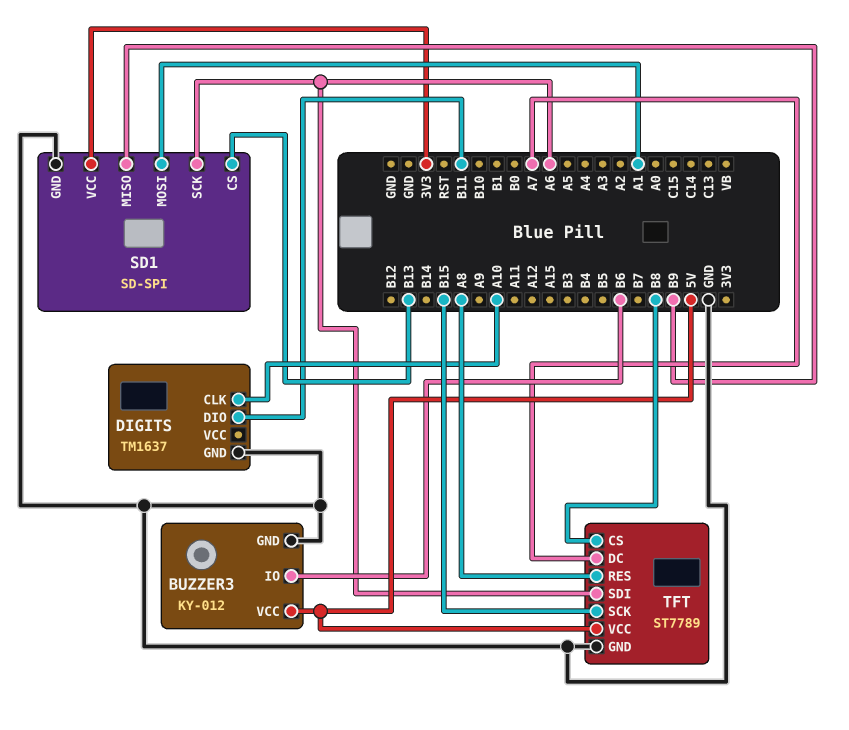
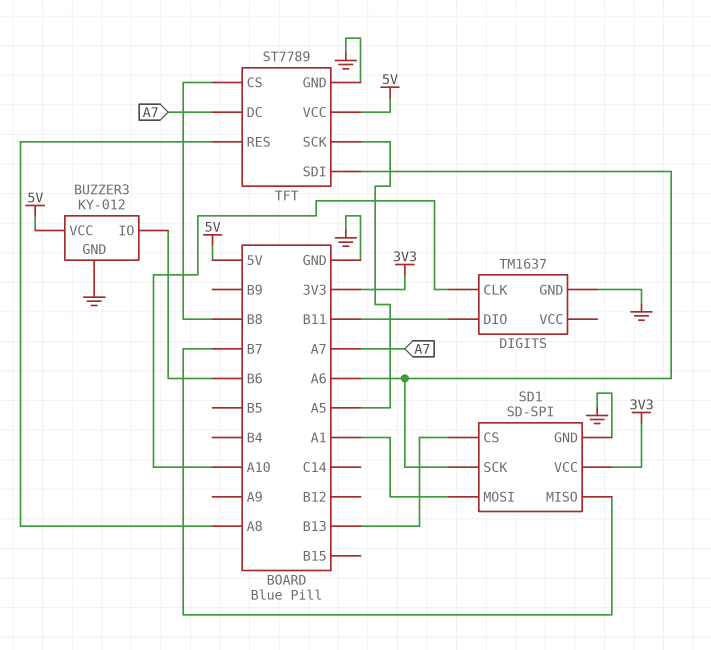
SD1 pin MISO: B9 -> B7
TFT pin SCK: B15 -> A5

